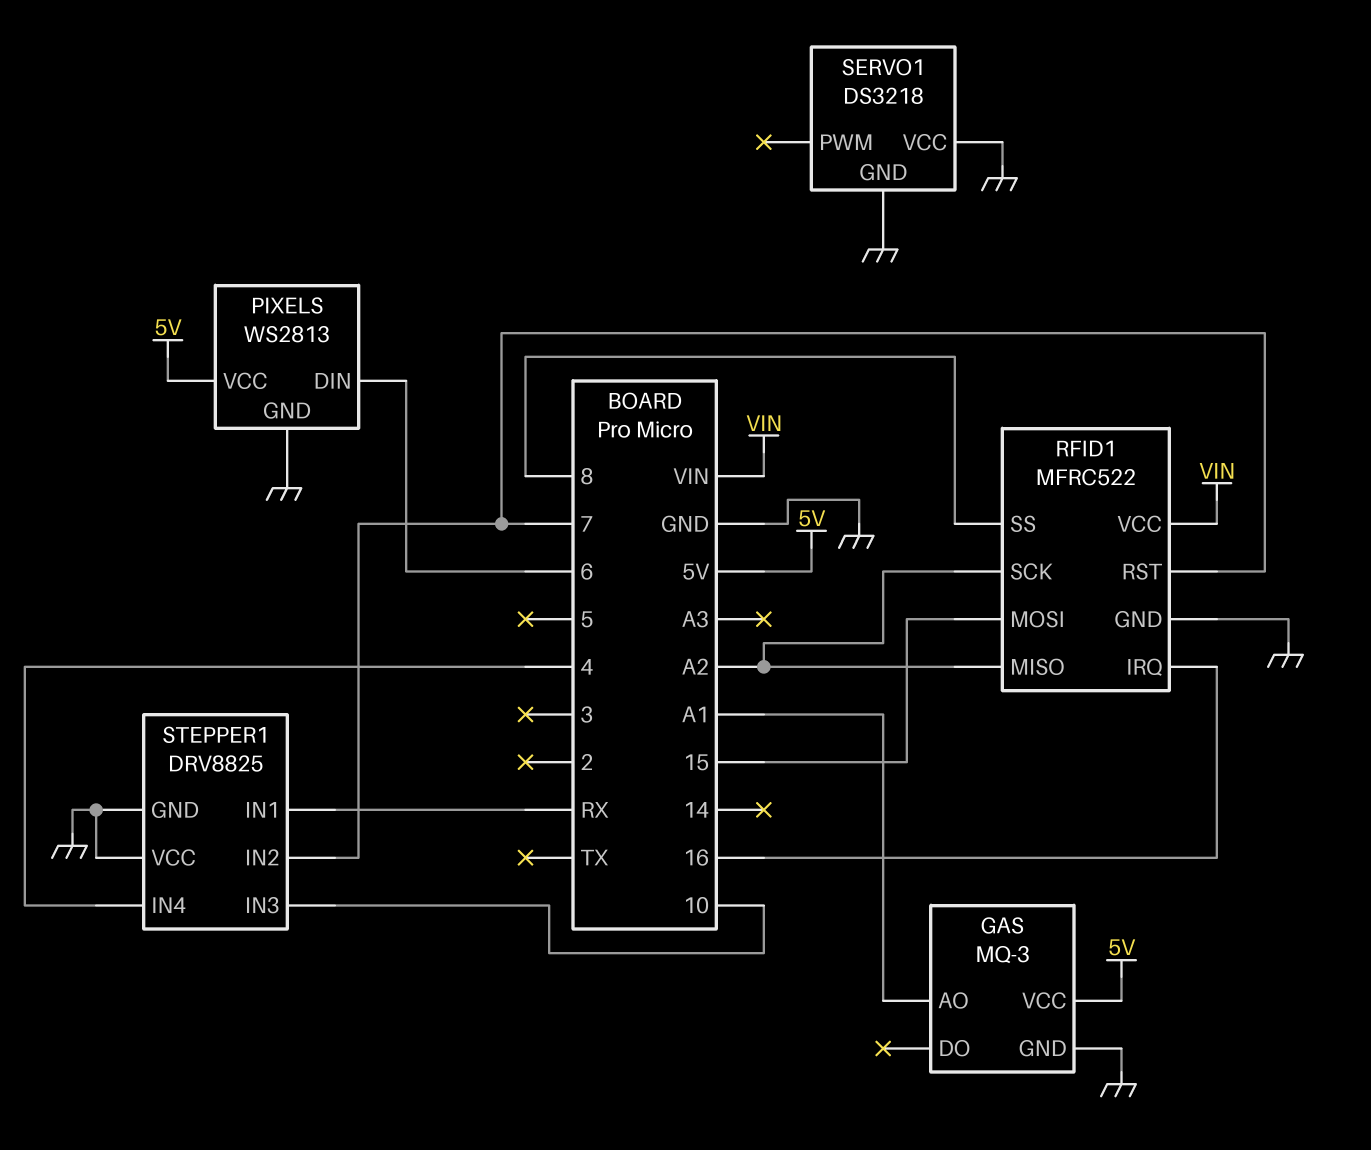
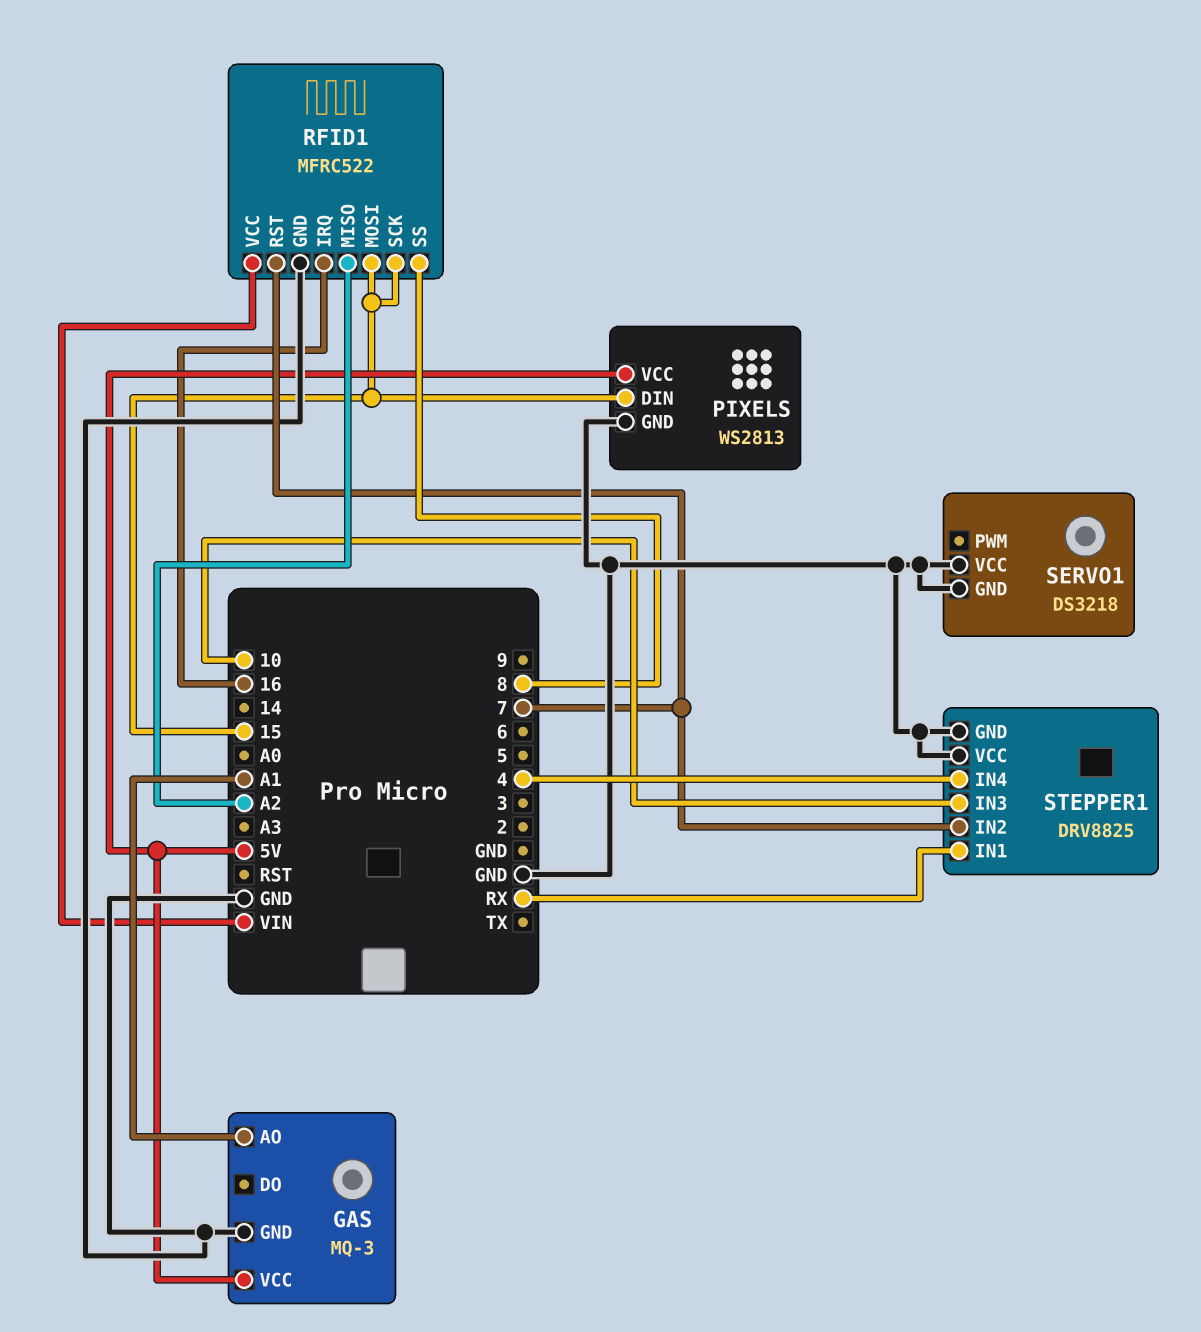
PIXELS pin DIN: 6 -> 15
RFID1 pin SCK: A2 -> 15

